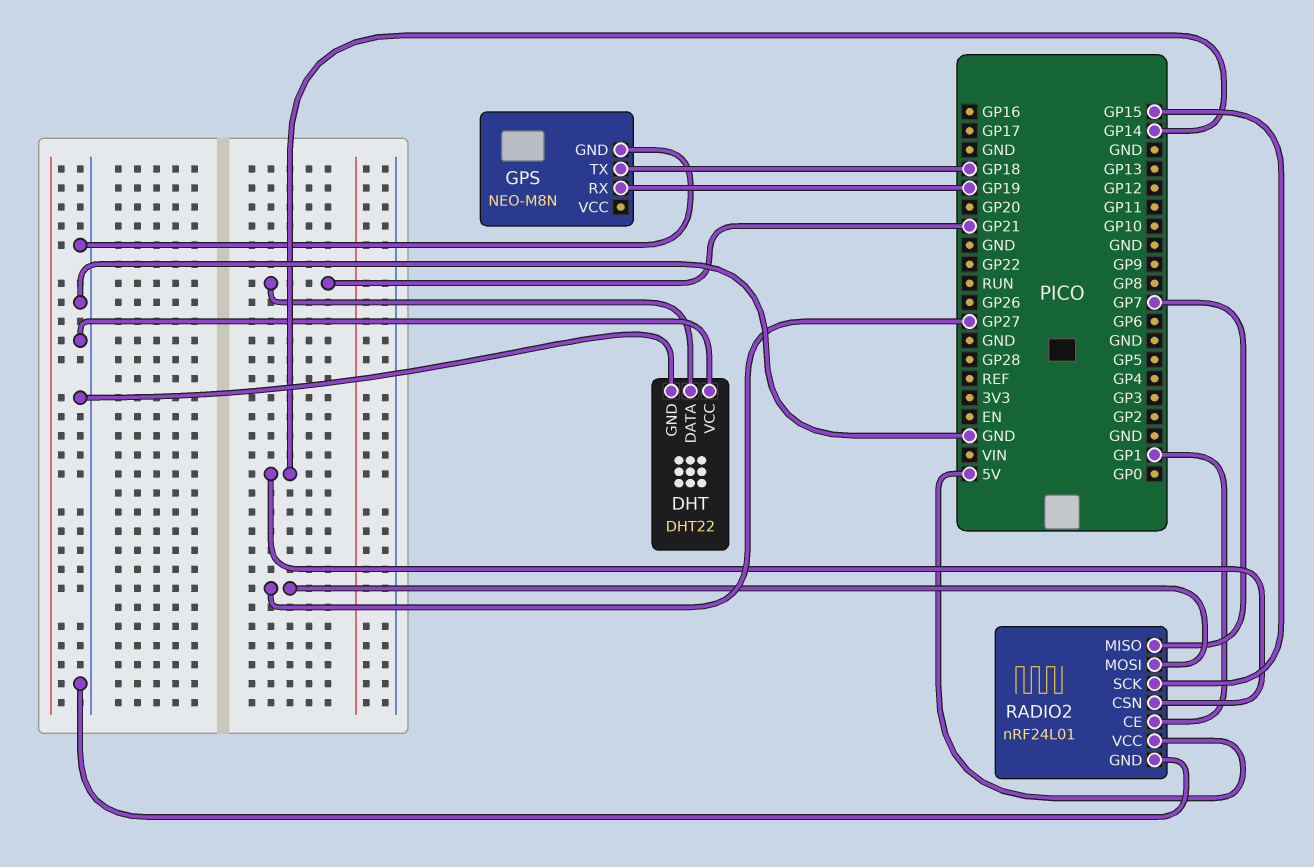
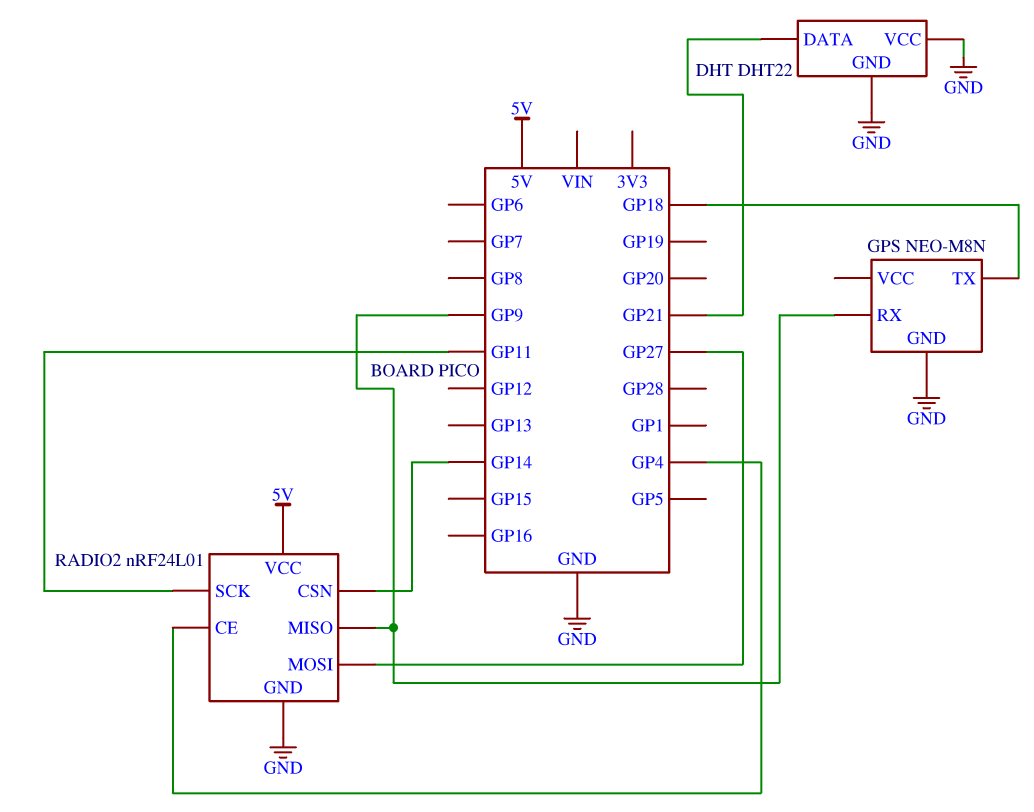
GPS pin RX: GP19 -> GP9
RADIO2 pin CE: GP1 -> GP4
RADIO2 pin MISO: GP7 -> GP9
RADIO2 pin SCK: GP15 -> GP11

